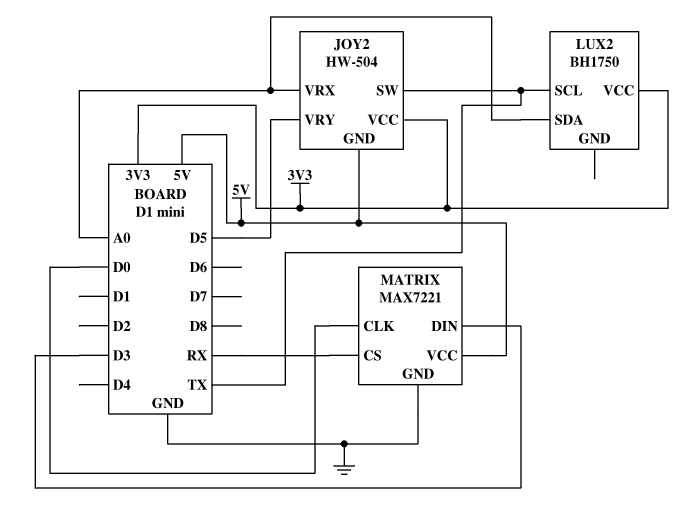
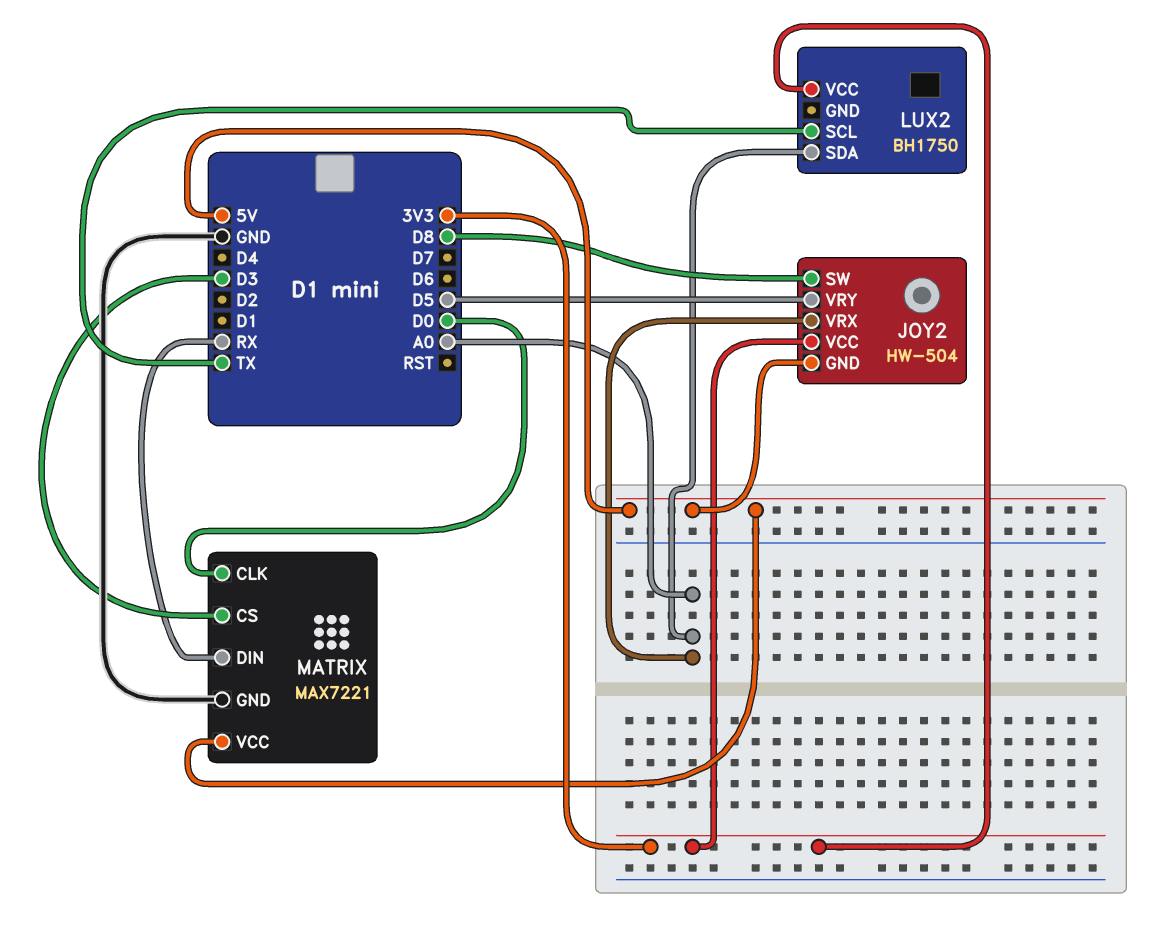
JOY2 pin SW: TX -> D8
MATRIX pin CS: RX -> D3
MATRIX pin DIN: D3 -> RX

